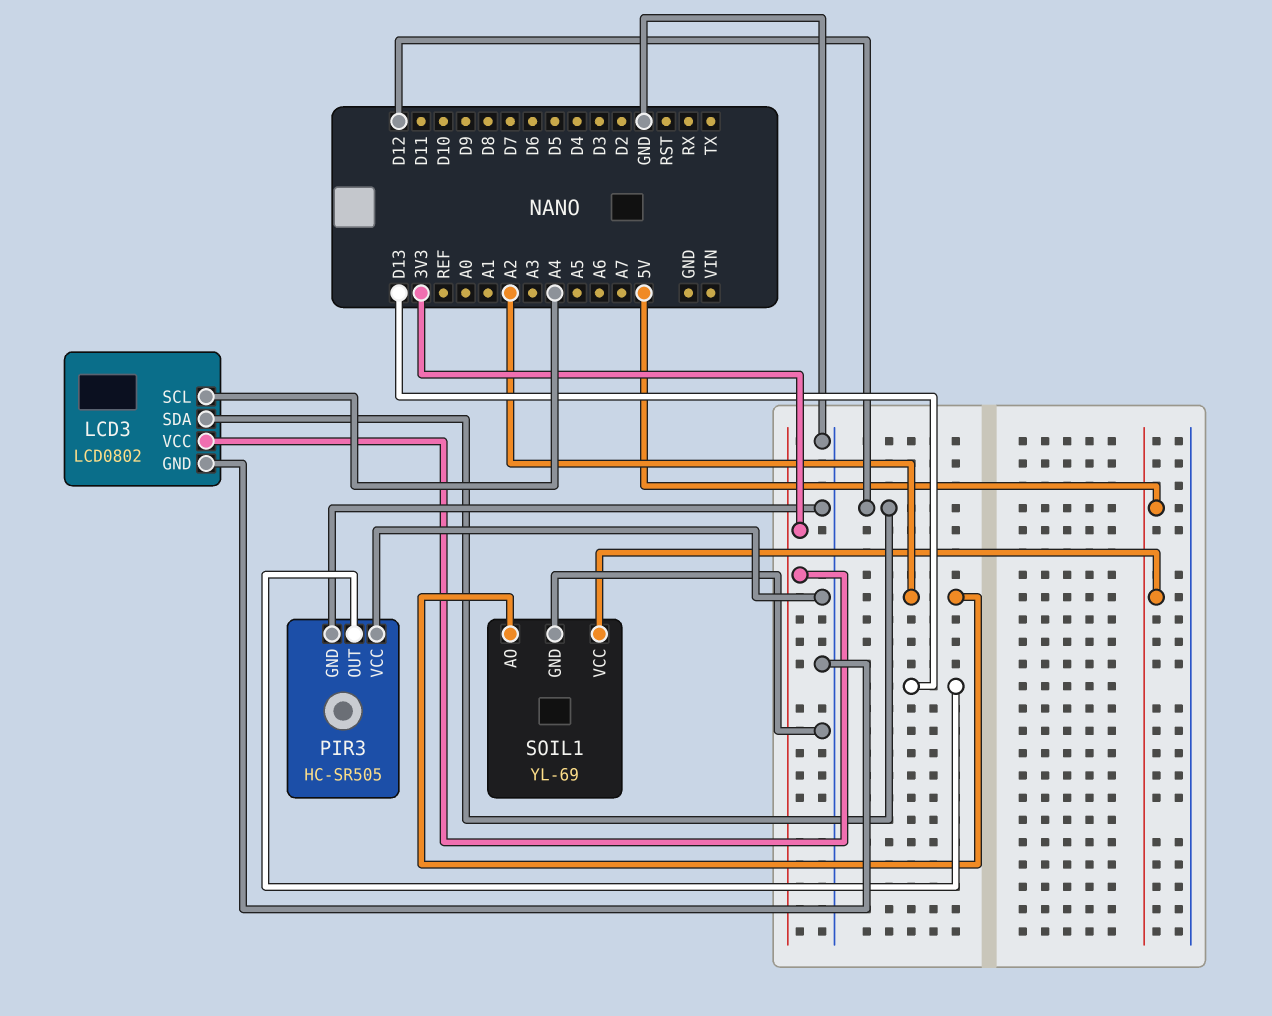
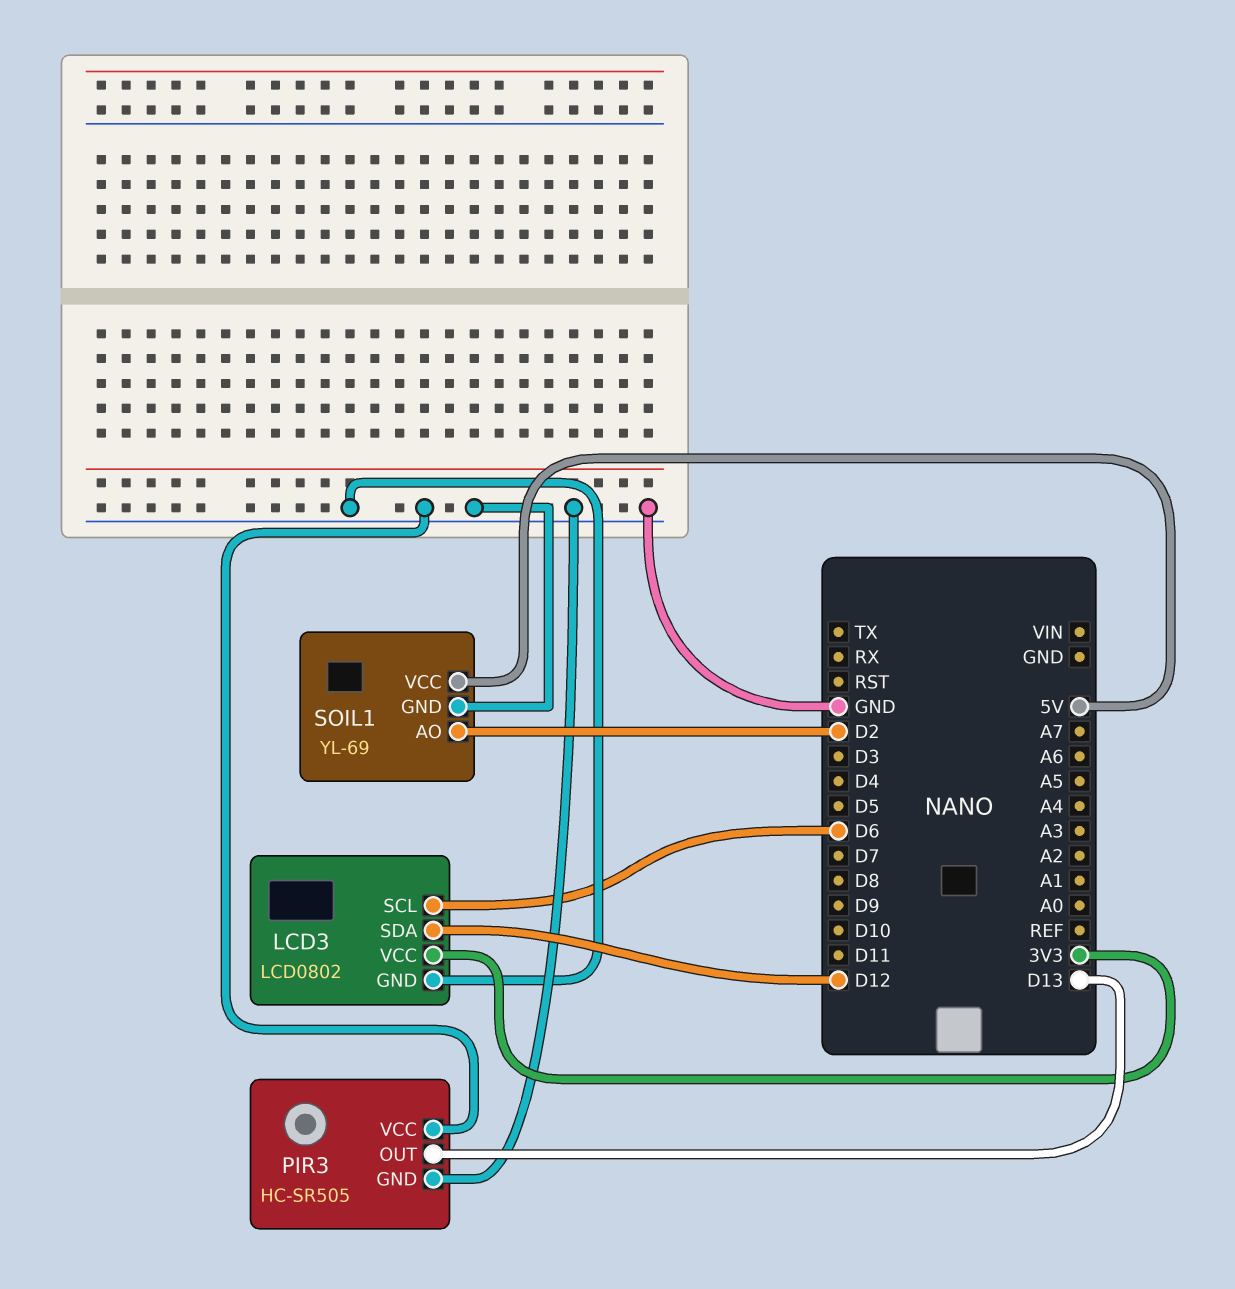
LCD3 pin SCL: A4 -> D6
SOIL1 pin AO: A2 -> D2

